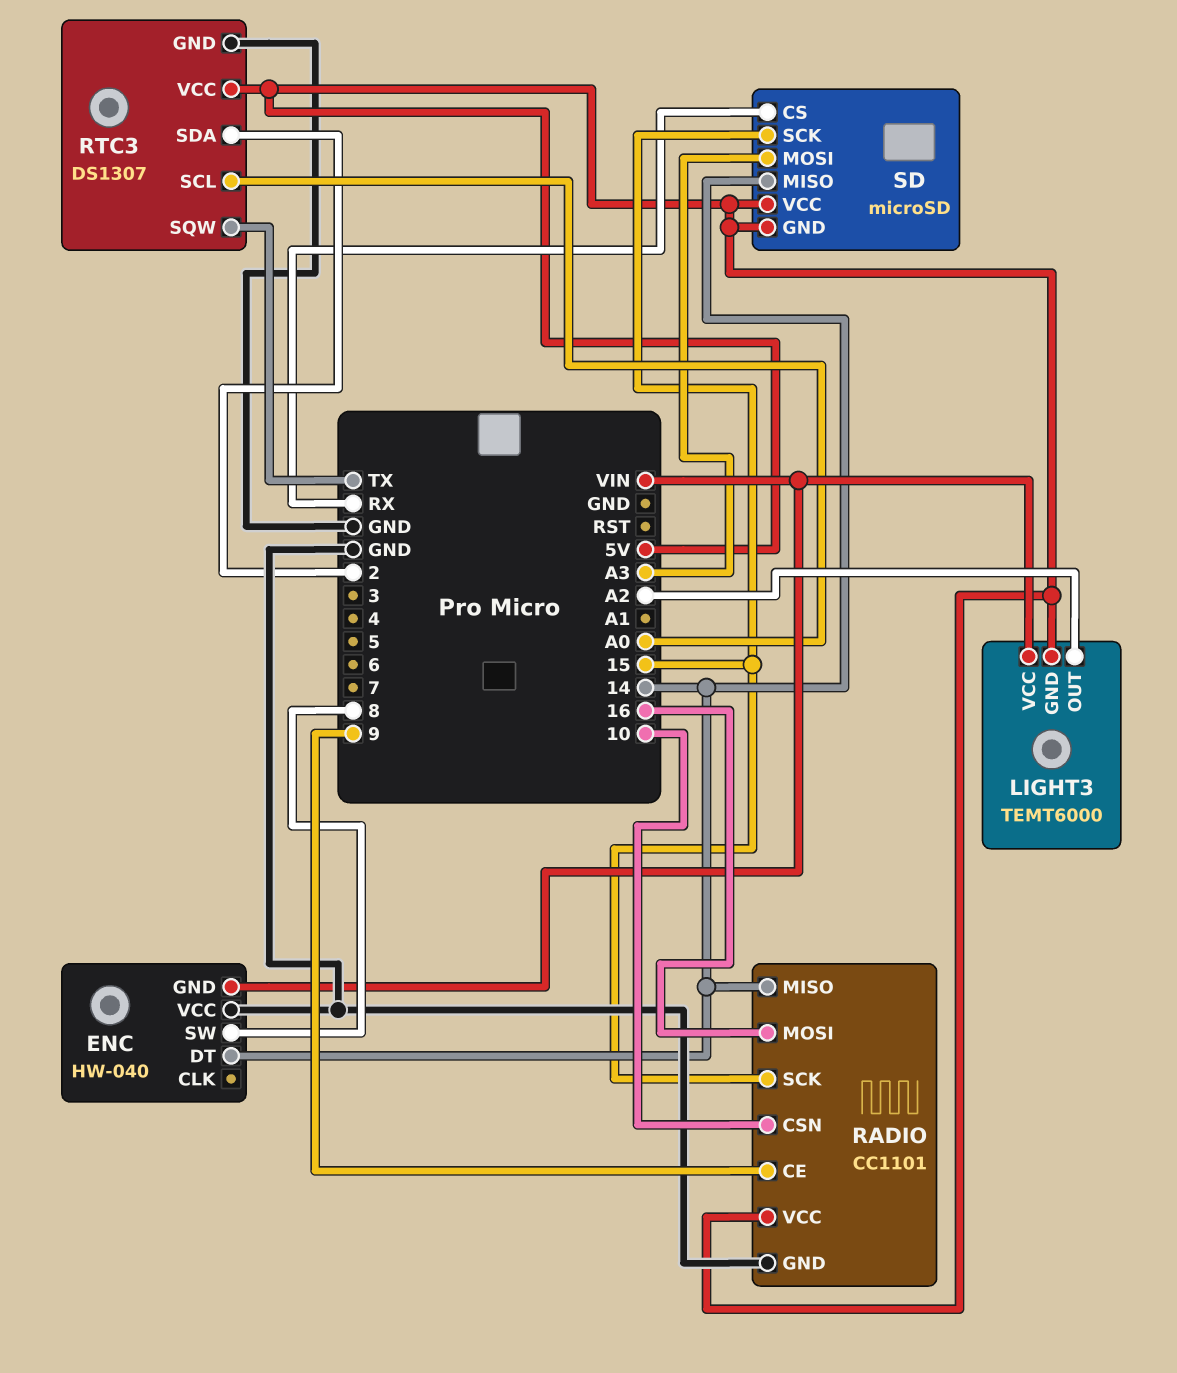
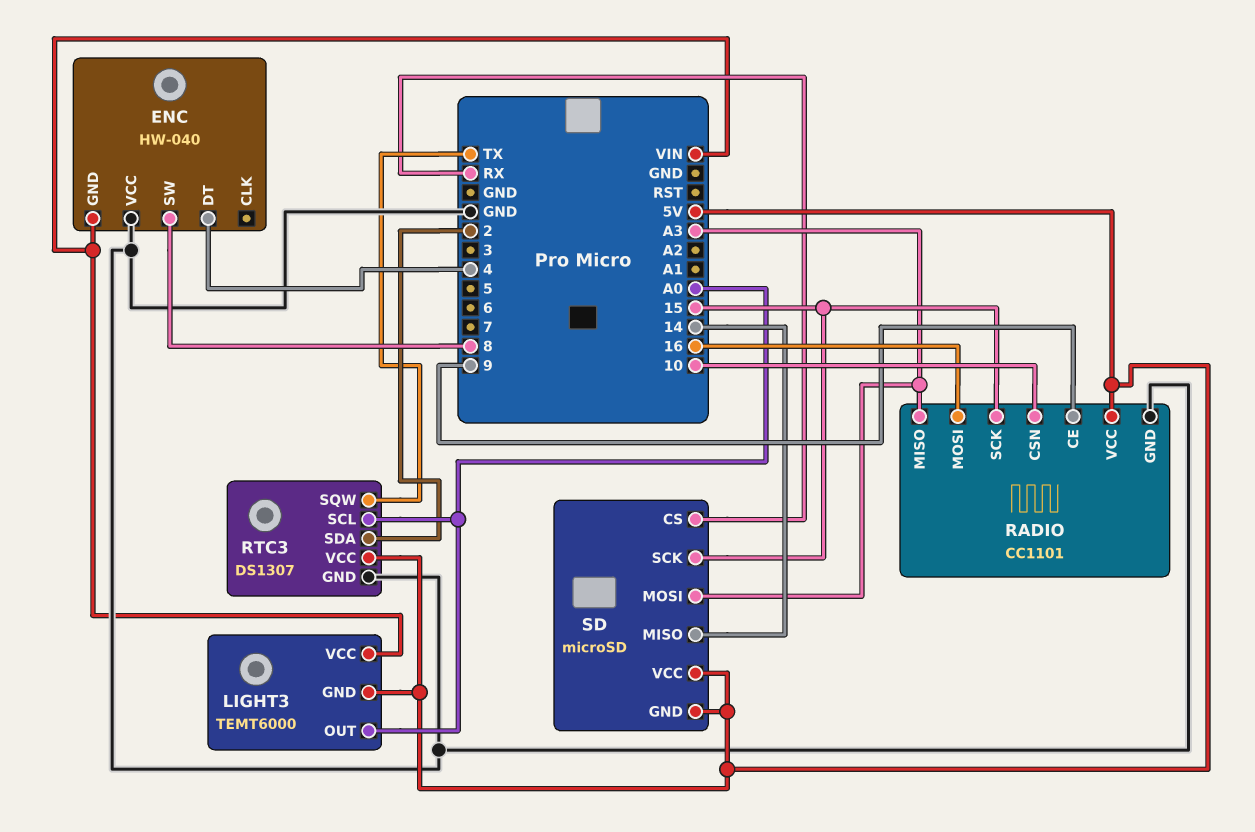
ENC pin DT: 14 -> 4
LIGHT3 pin OUT: A2 -> A0
RADIO pin MISO: 14 -> A3

